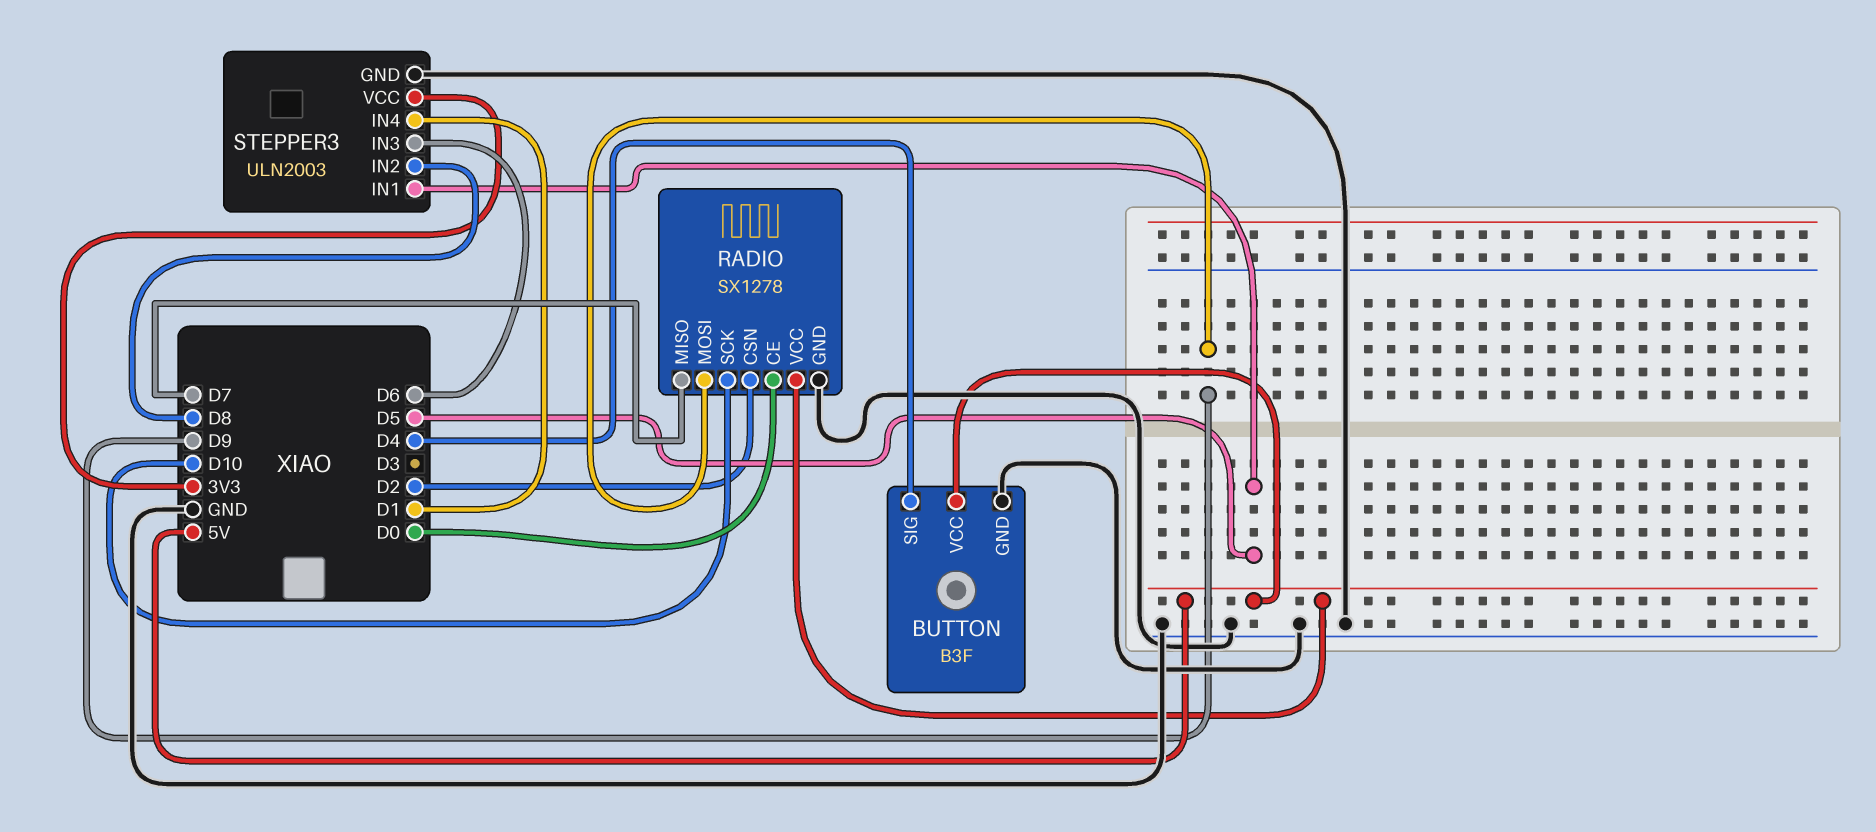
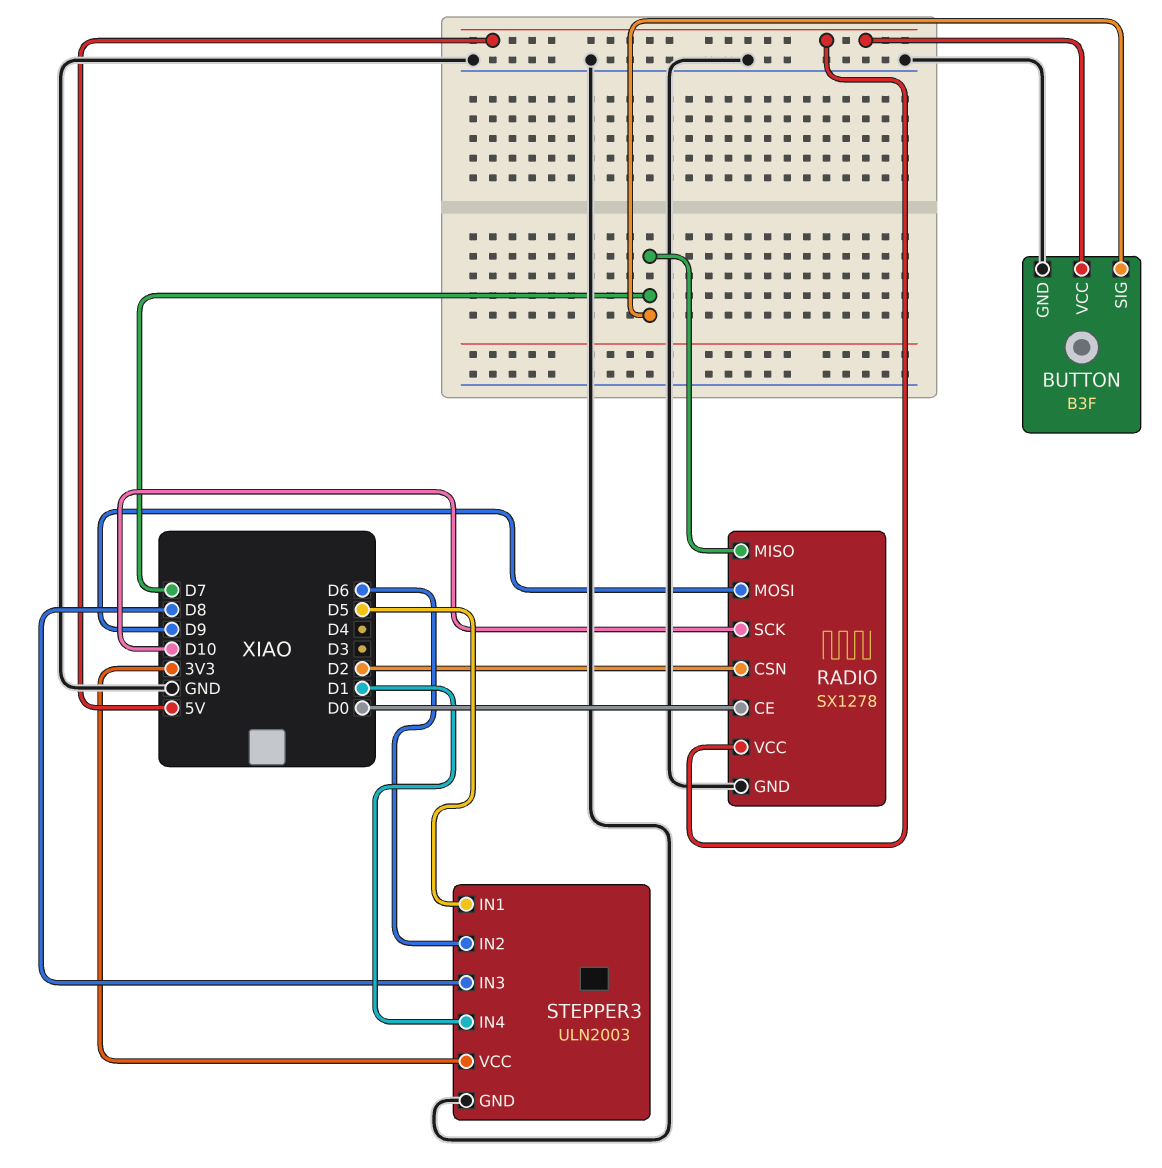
BUTTON pin SIG: D4 -> D7
STEPPER3 pin IN2: D8 -> D6
STEPPER3 pin IN3: D6 -> D8

